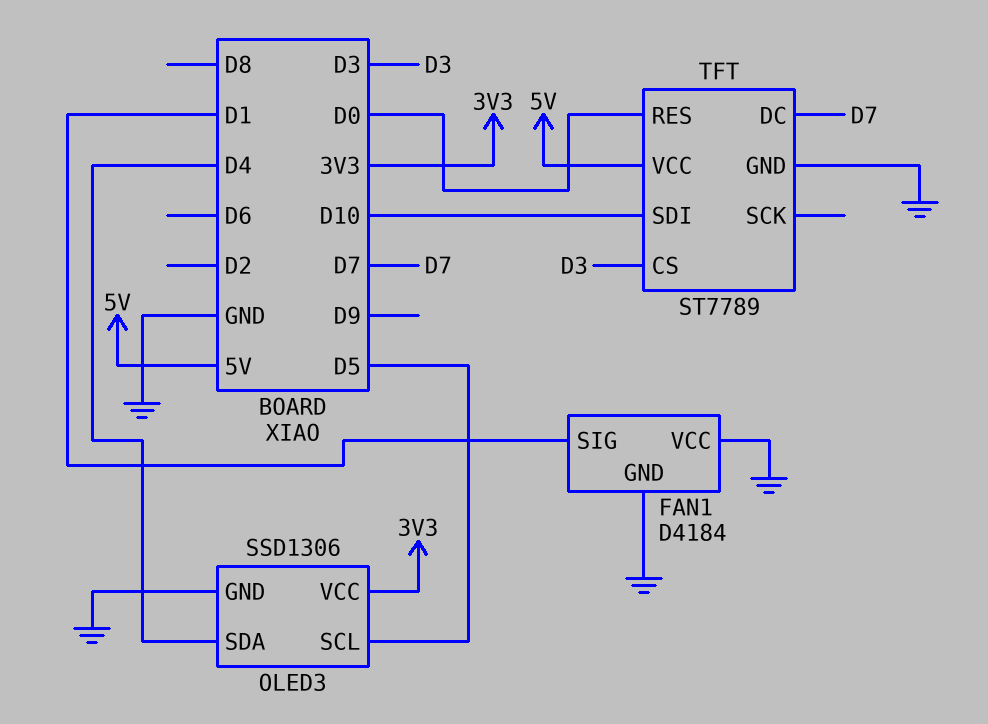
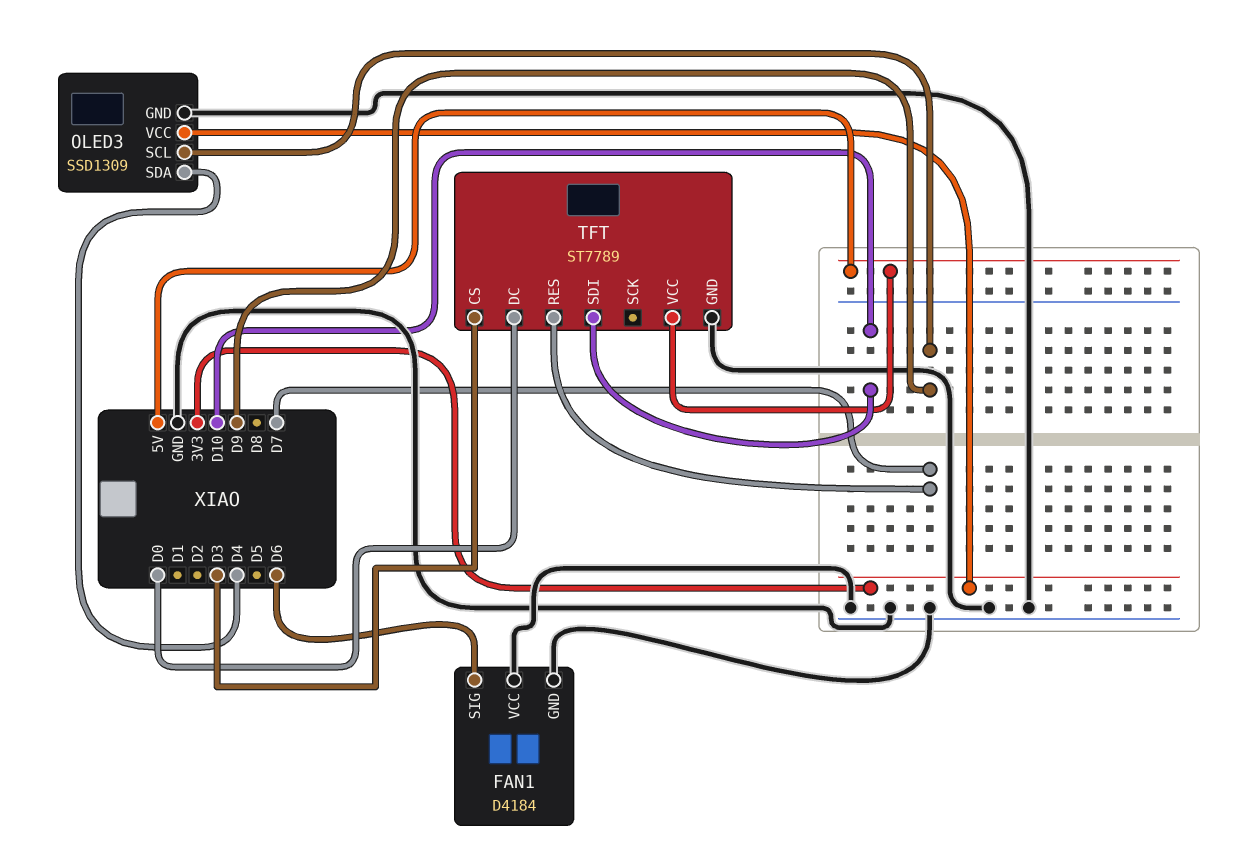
FAN1 pin SIG: D1 -> D6
OLED3: SSD1306 -> SSD1309
OLED3 pin SCL: D5 -> D9
TFT pin DC: D7 -> D0
TFT pin RES: D0 -> D7

